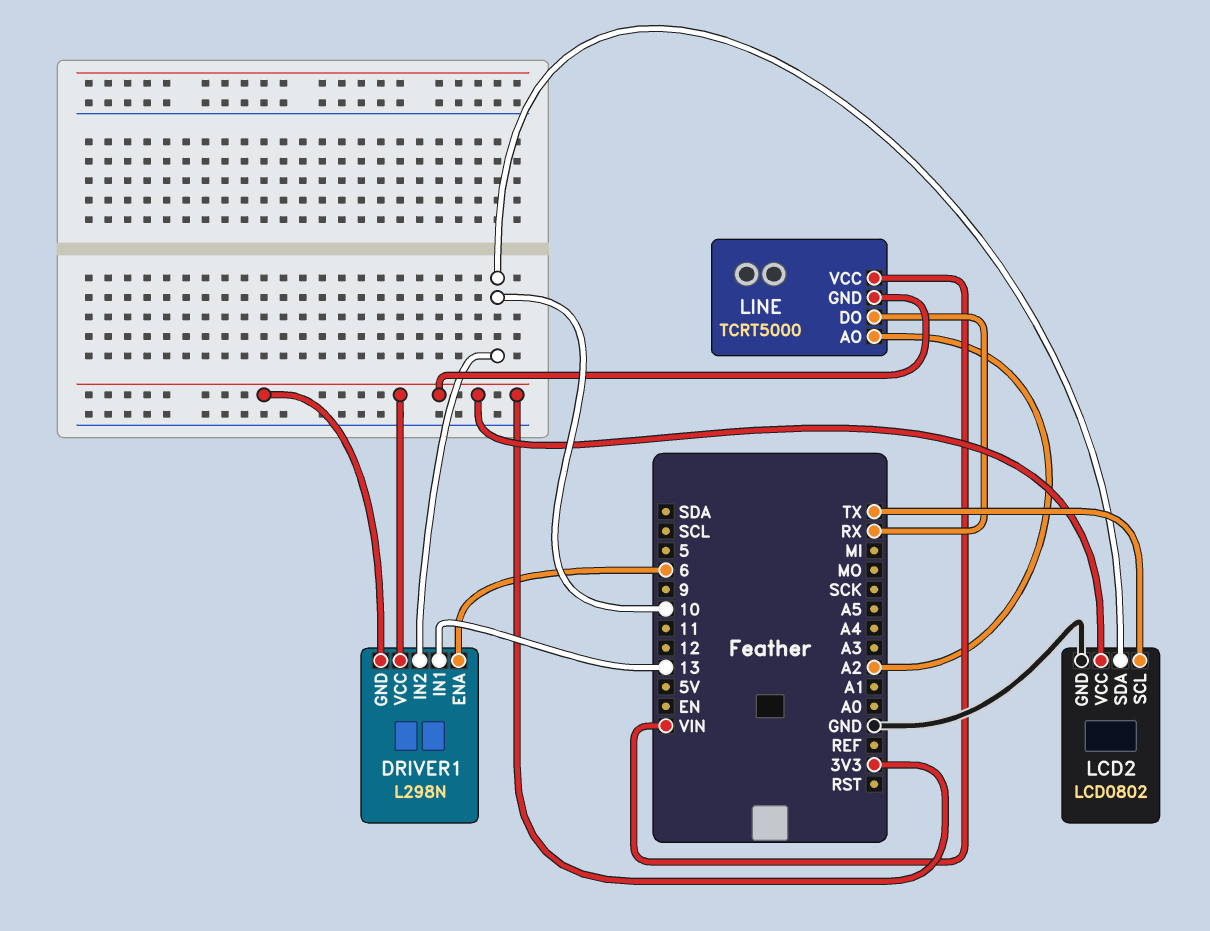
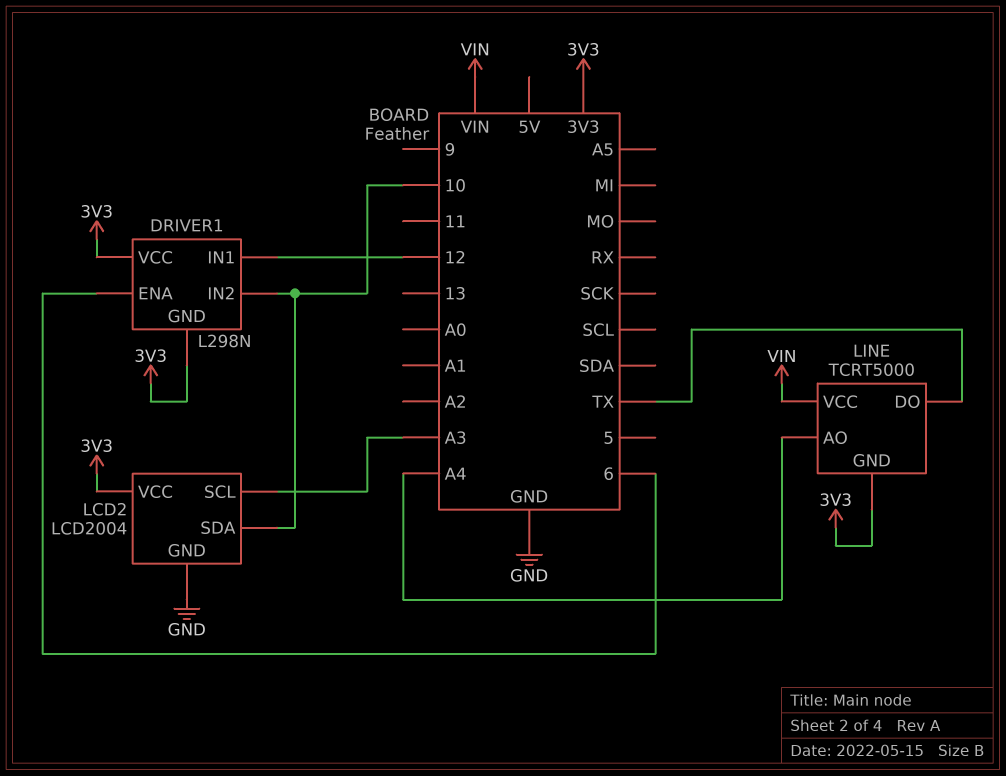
DRIVER1 pin IN1: 13 -> 12
LCD2: LCD0802 -> LCD2004
LCD2 pin SCL: TX -> A3
LINE pin AO: A2 -> A4
LINE pin DO: RX -> TX

